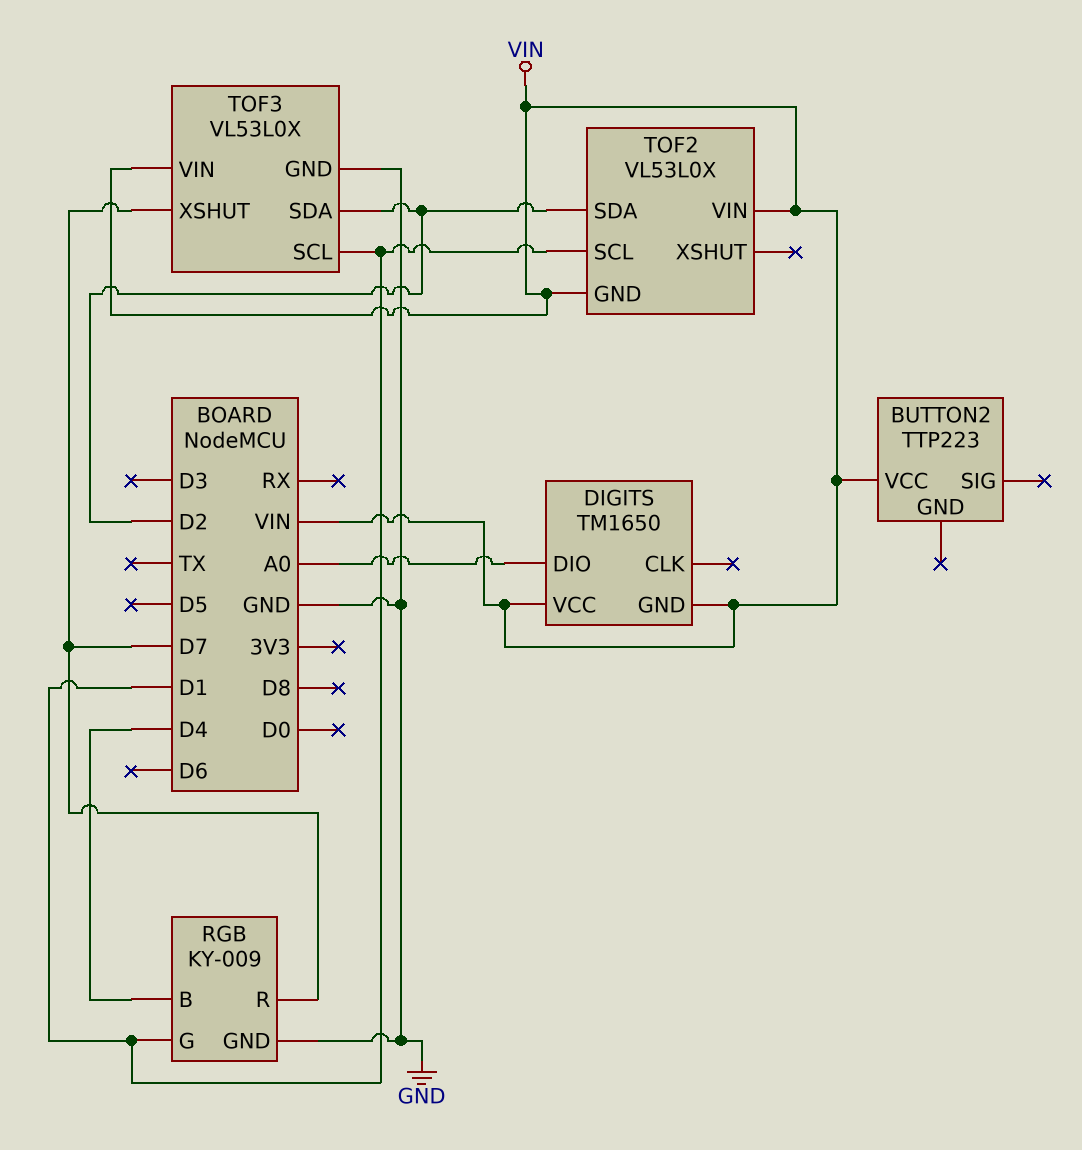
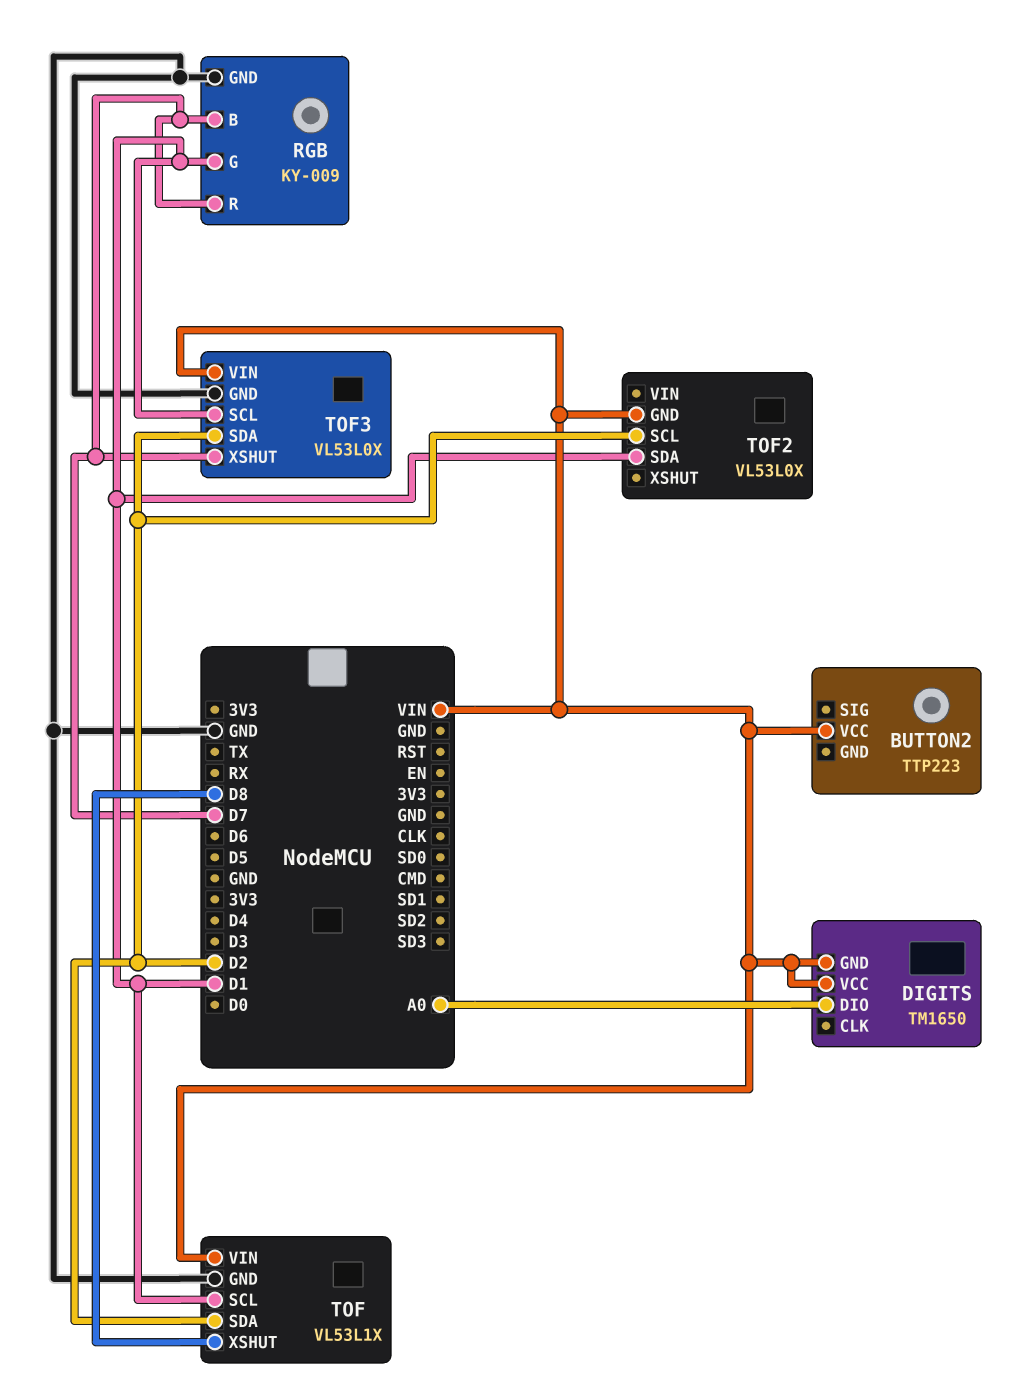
RGB pin B: D4 -> D7
TOF: none -> VL53L1X
TOF pin GND: none -> GND
TOF pin SCL: none -> D1
TOF pin SDA: none -> D2
TOF pin VIN: none -> VIN
TOF pin XSHUT: none -> D8
TOF2 pin SCL: D1 -> D2
TOF2 pin SDA: D2 -> D1
TOF2 pin VIN: VIN -> none

